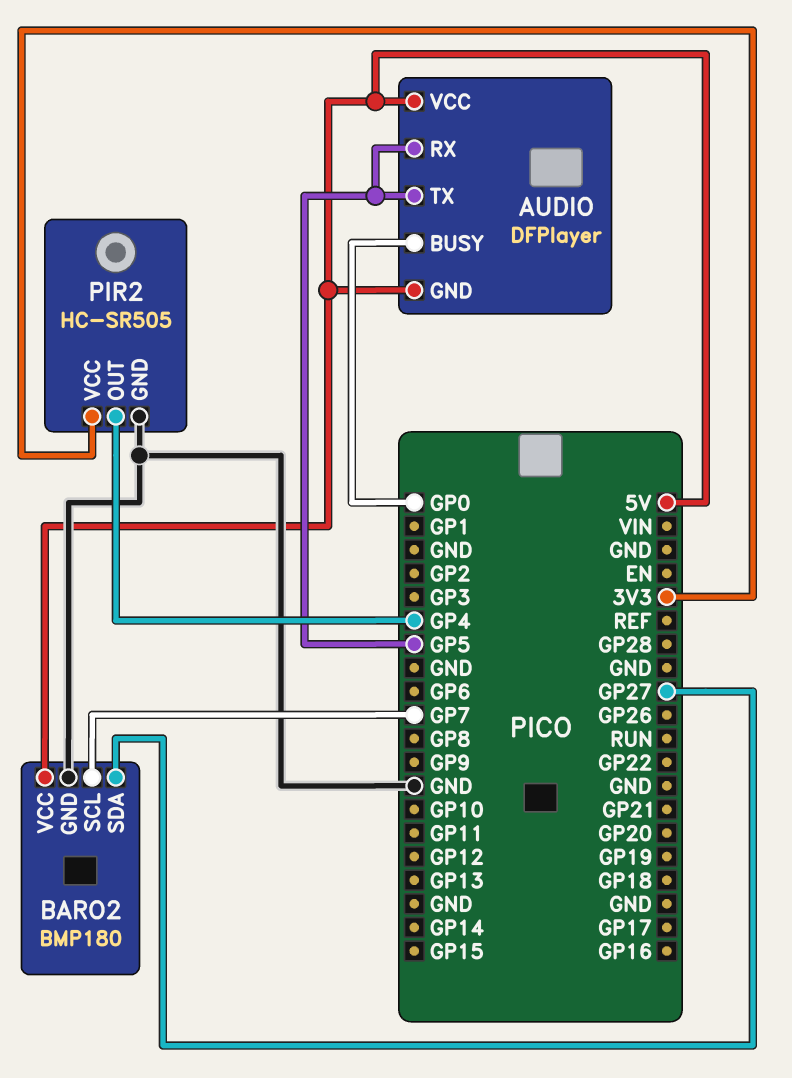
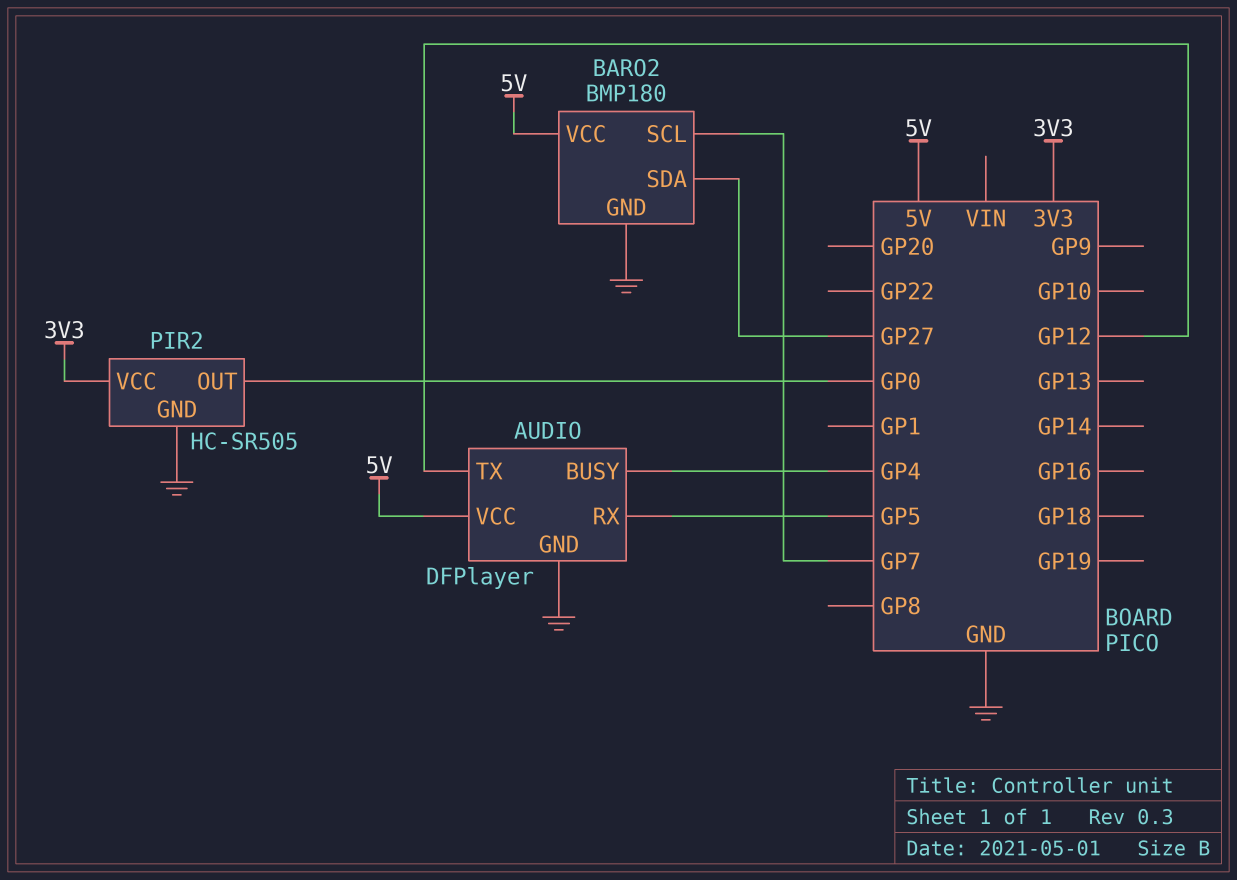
AUDIO pin BUSY: GP0 -> GP4
AUDIO pin GND: 5V -> GND
AUDIO pin TX: GP5 -> GP12
PIR2 pin OUT: GP4 -> GP0

